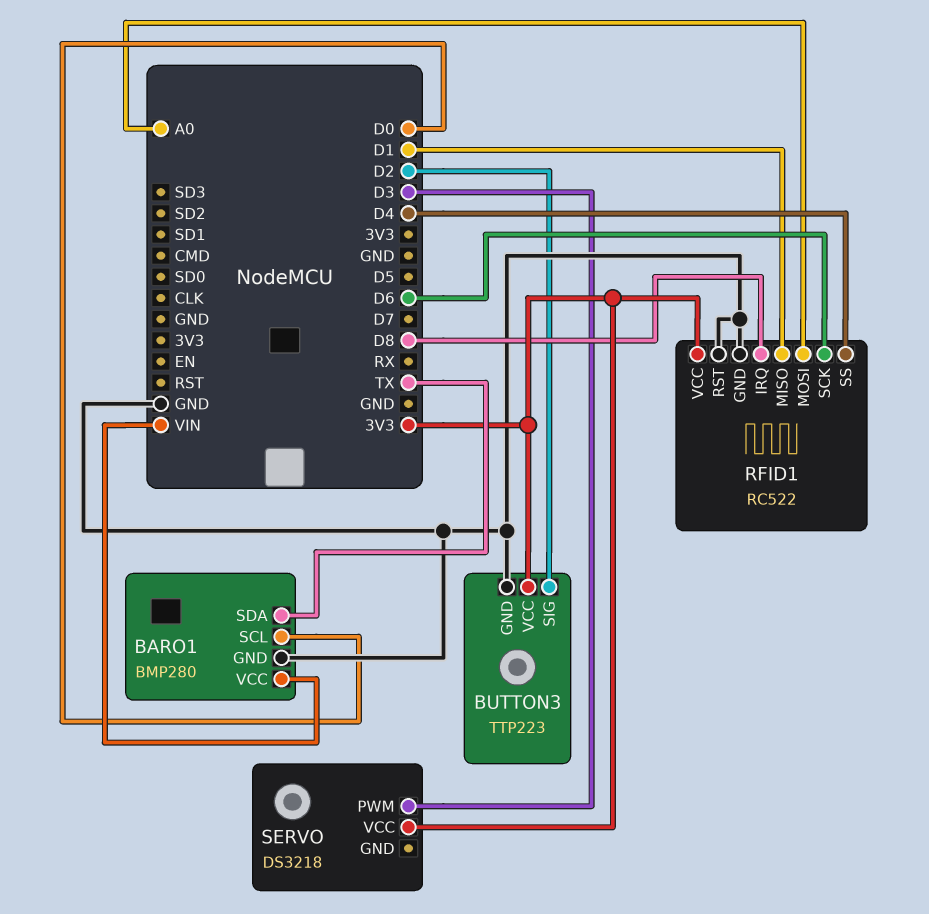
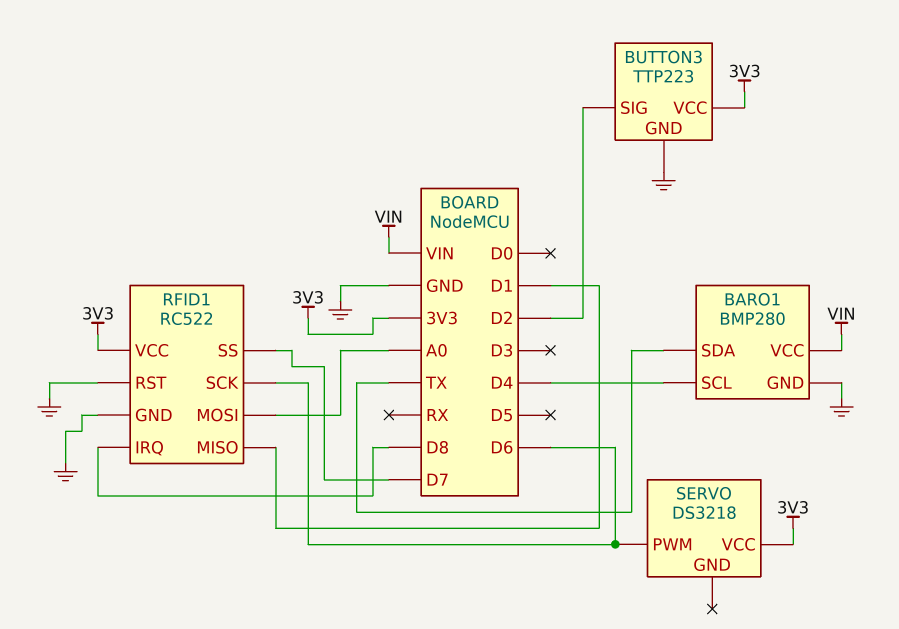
BARO1 pin SCL: D0 -> D4
RFID1 pin SS: D4 -> D7
SERVO pin PWM: D3 -> D6

